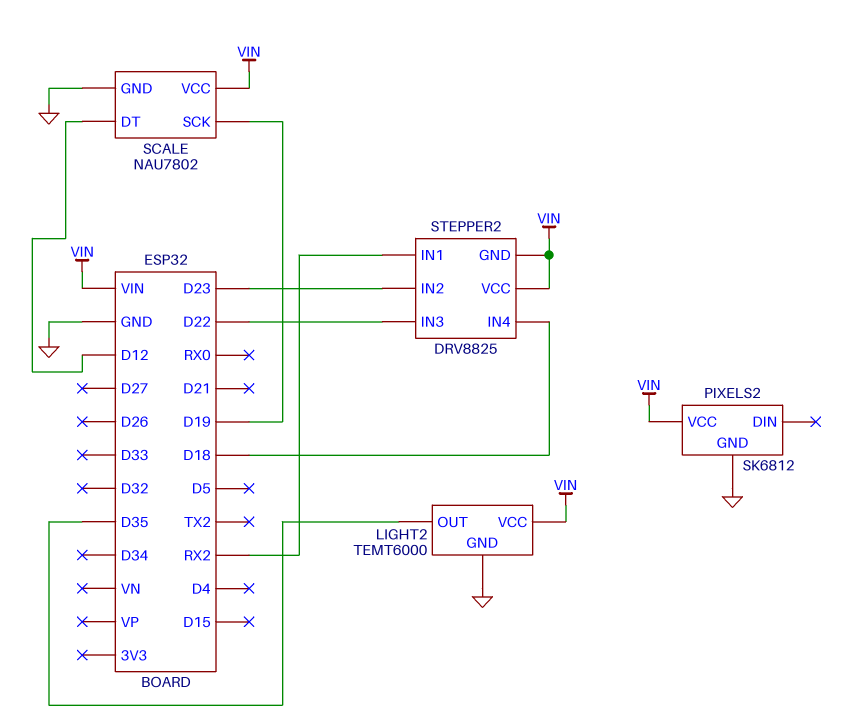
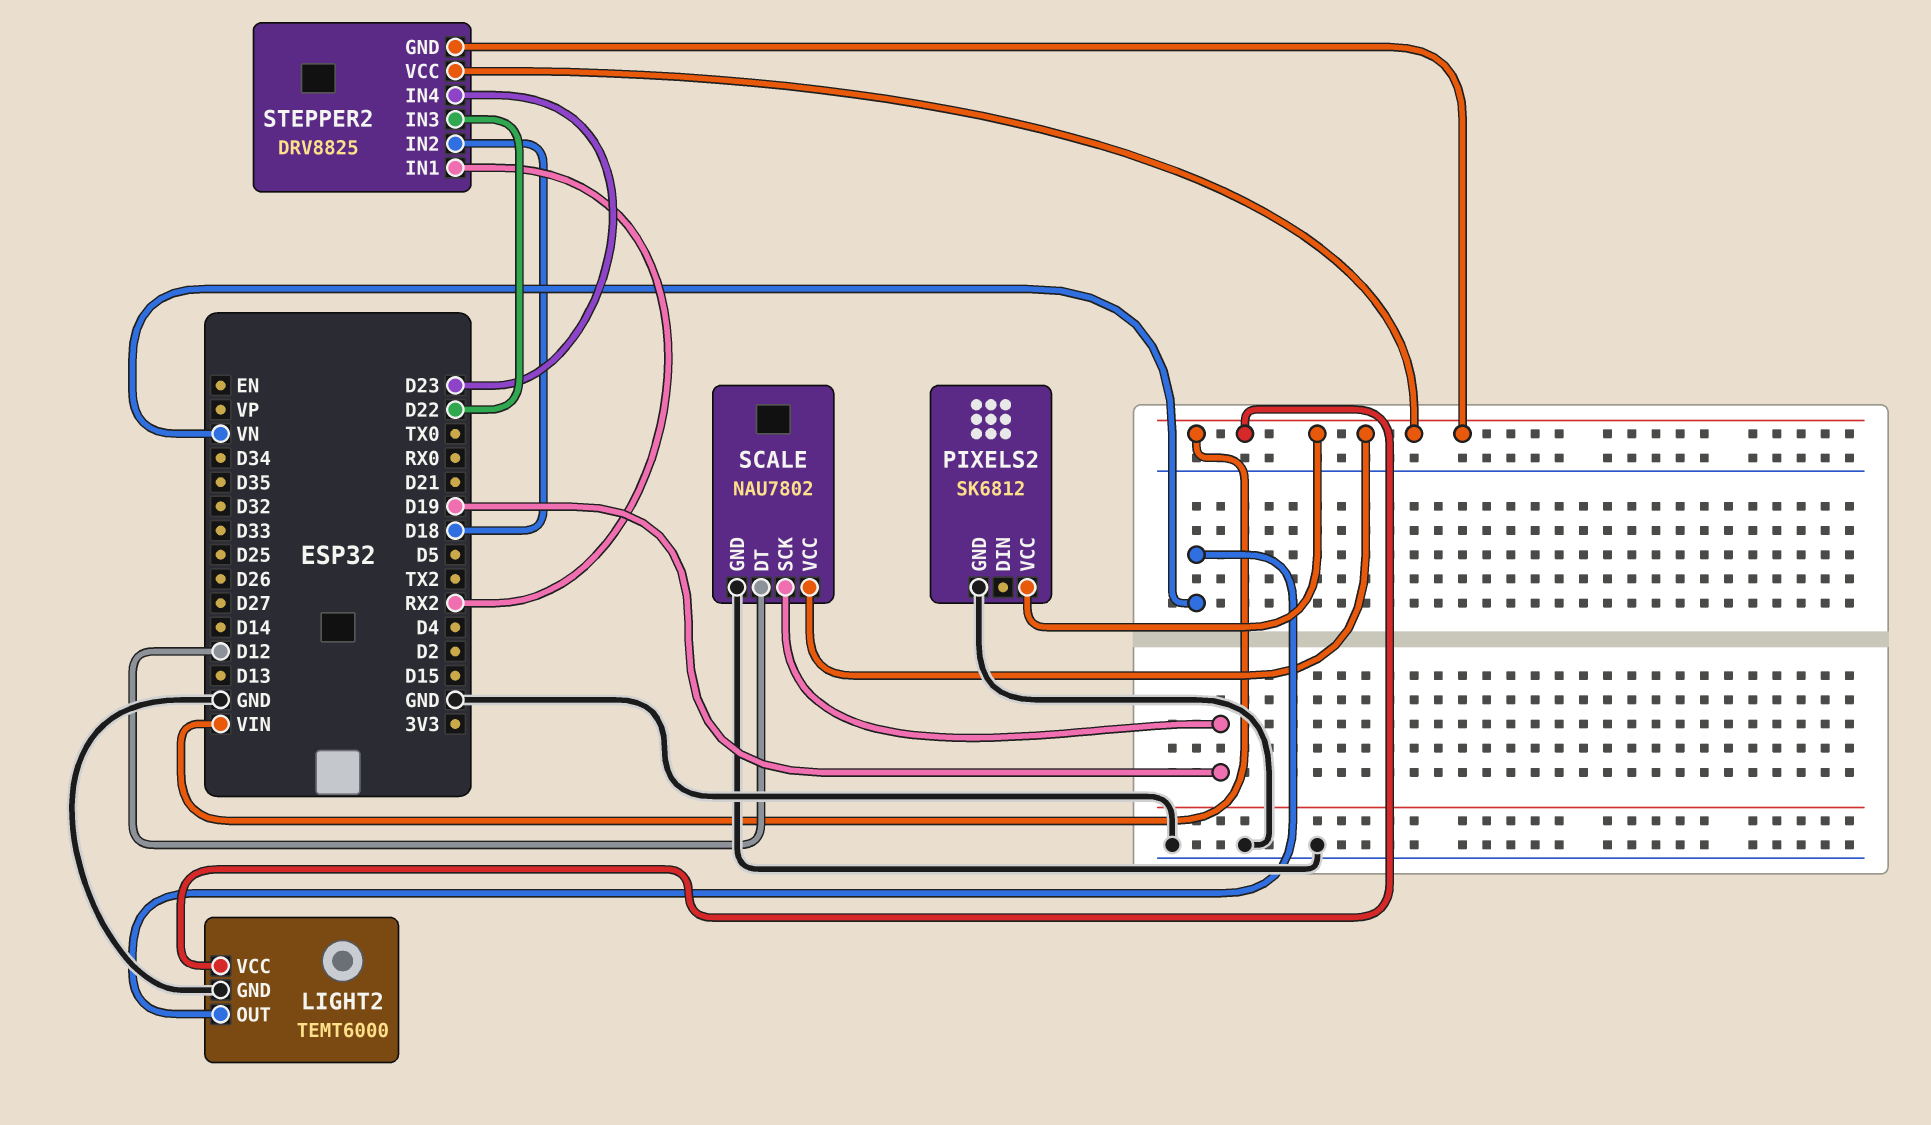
LIGHT2 pin OUT: D35 -> VN
STEPPER2 pin IN2: D23 -> D18
STEPPER2 pin IN4: D18 -> D23

